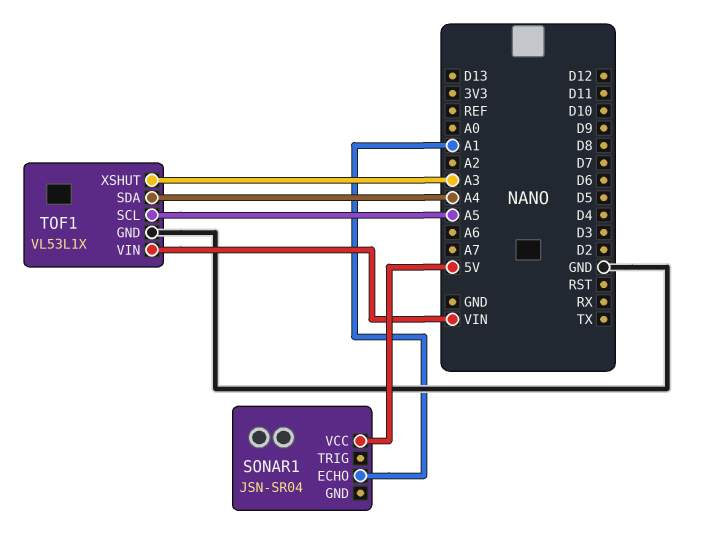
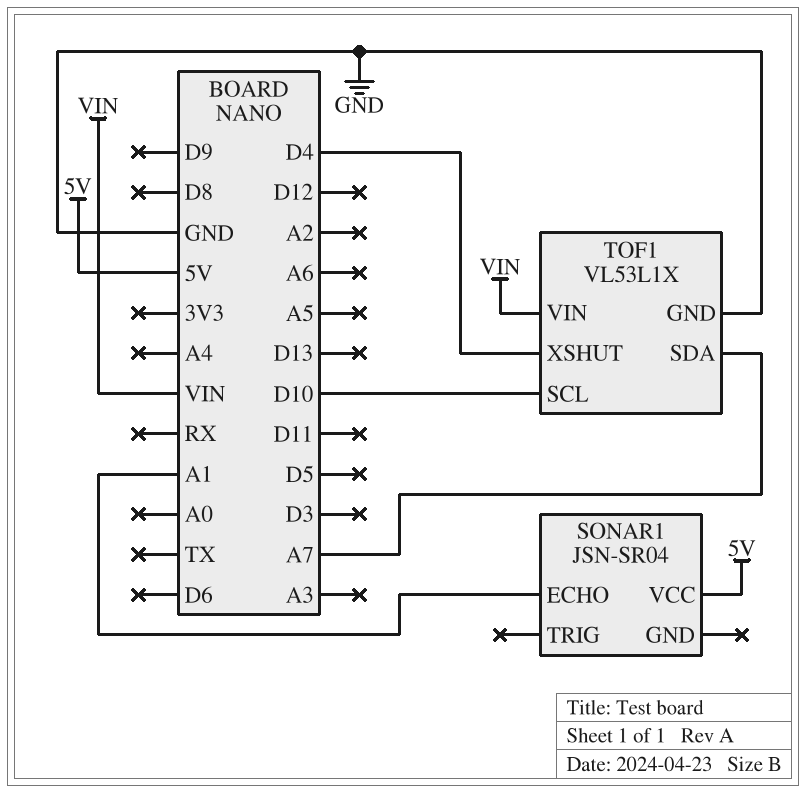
TOF1 pin SCL: A5 -> D10
TOF1 pin SDA: A4 -> A7
TOF1 pin XSHUT: A3 -> D4

